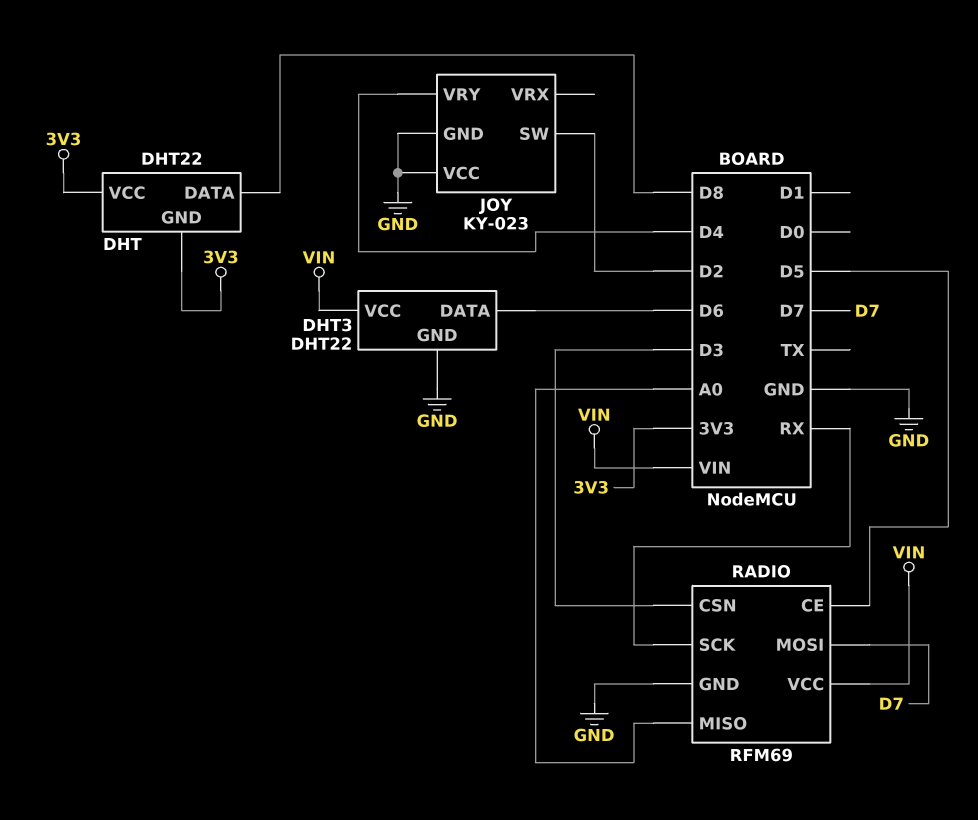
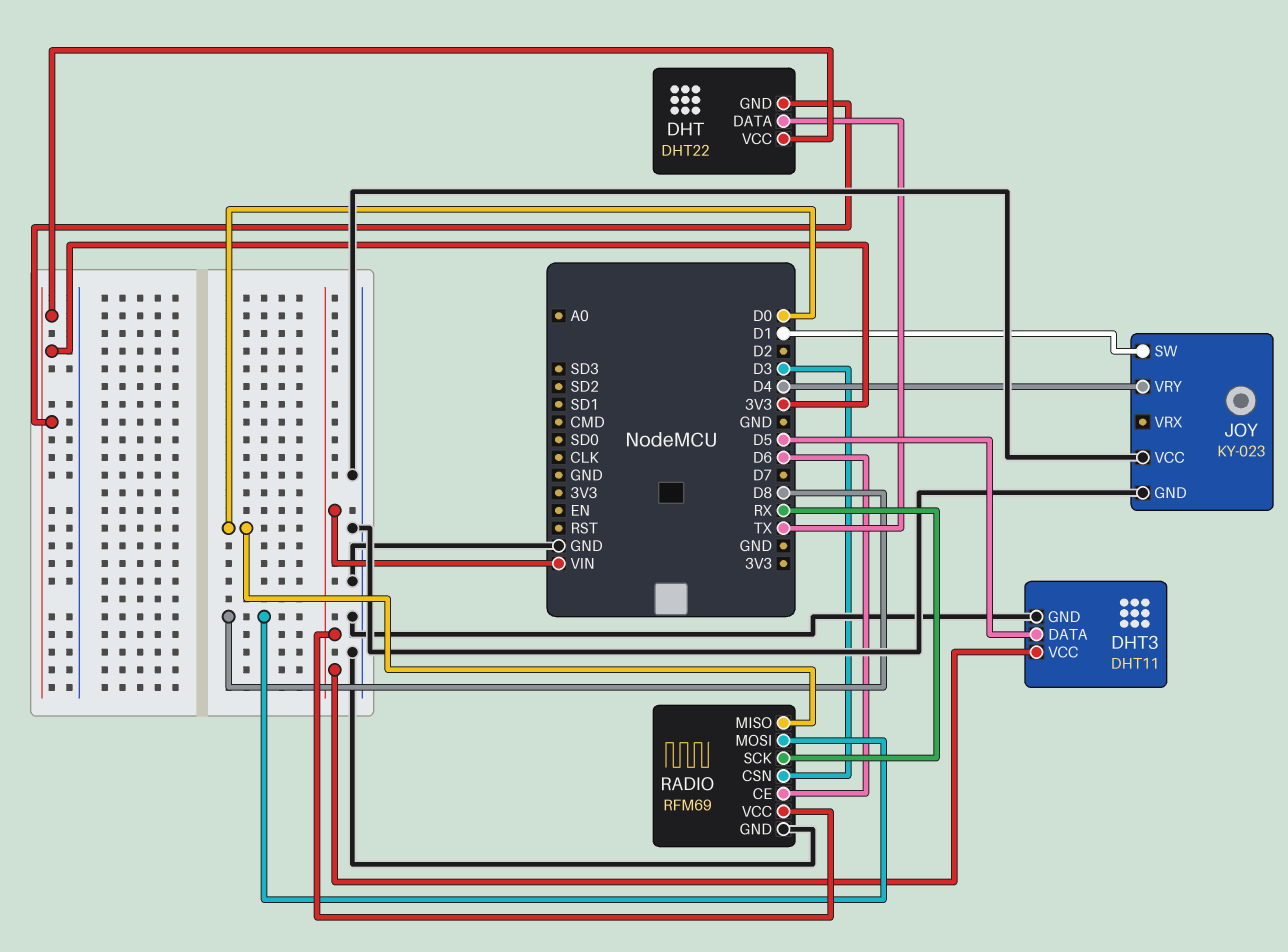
DHT pin DATA: D8 -> TX
DHT3: DHT22 -> DHT11
DHT3 pin DATA: D6 -> D5
JOY pin SW: D2 -> D1
RADIO pin CE: D5 -> D6
RADIO pin MISO: A0 -> D0
RADIO pin MOSI: D7 -> D8

